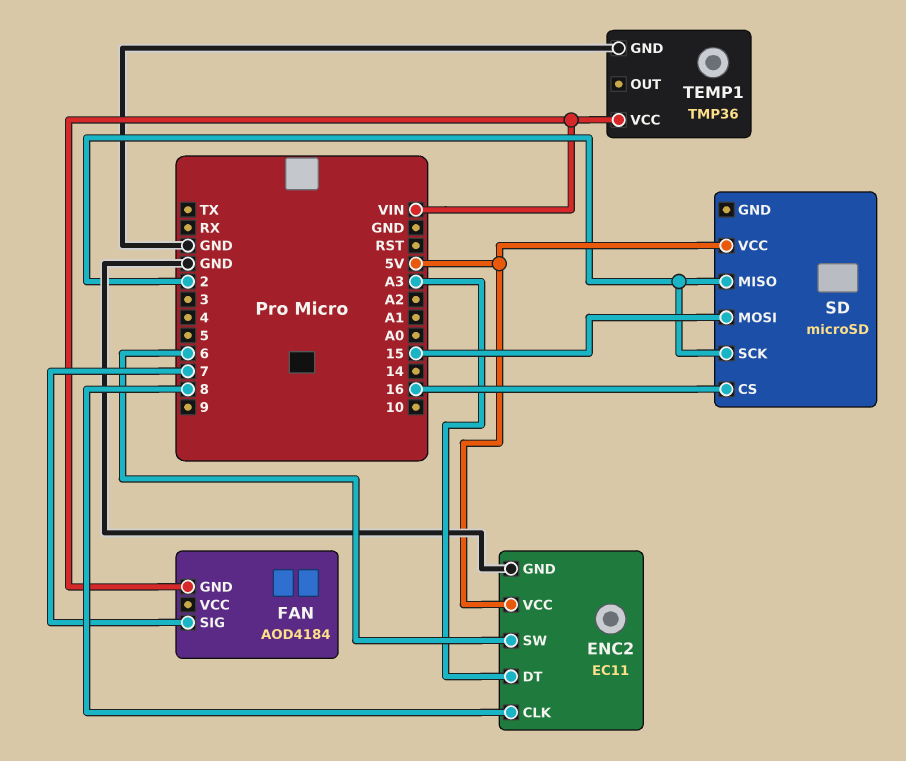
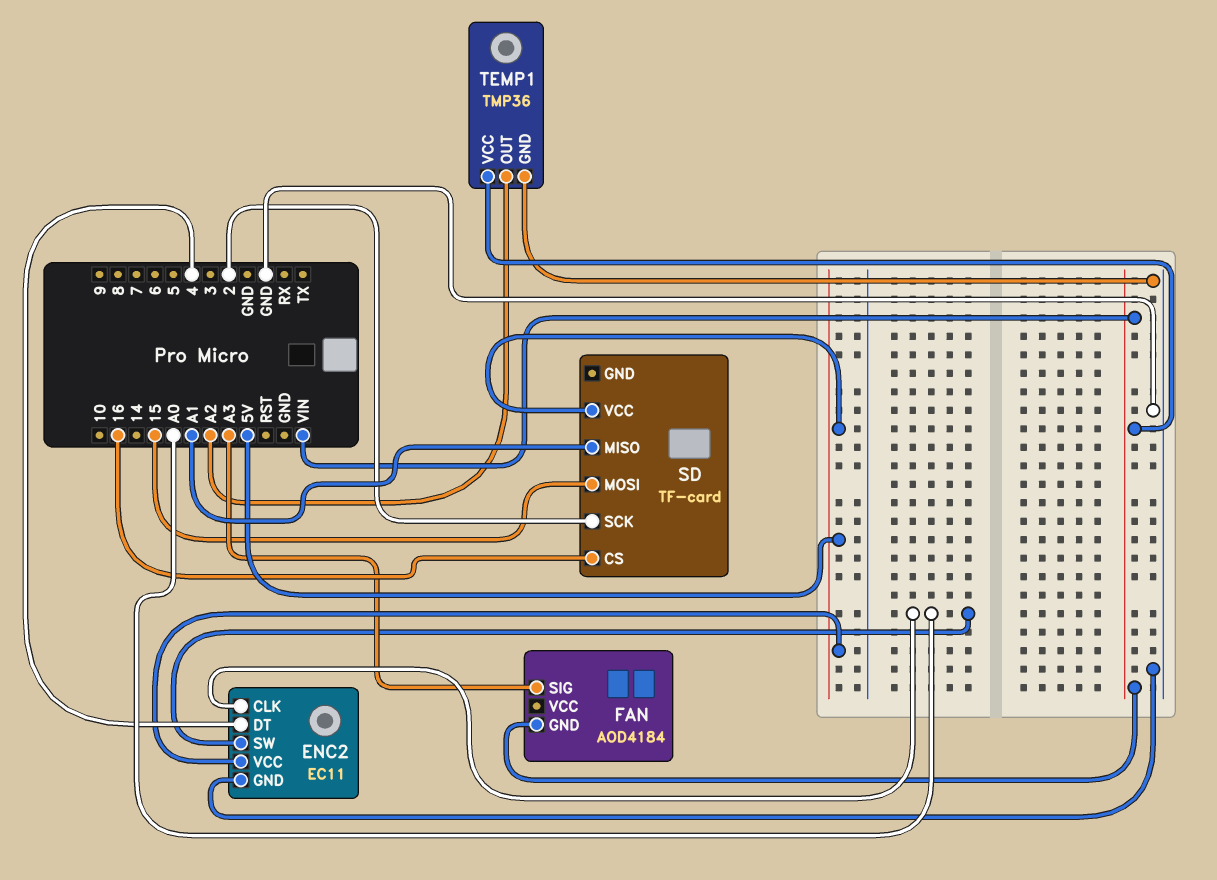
ENC2 pin CLK: 8 -> A0
ENC2 pin DT: A3 -> 4
ENC2 pin SW: 6 -> A0
FAN pin SIG: 7 -> A3
SD: microSD -> TF-card
SD pin MISO: 2 -> A1
TEMP1 pin OUT: none -> A2

